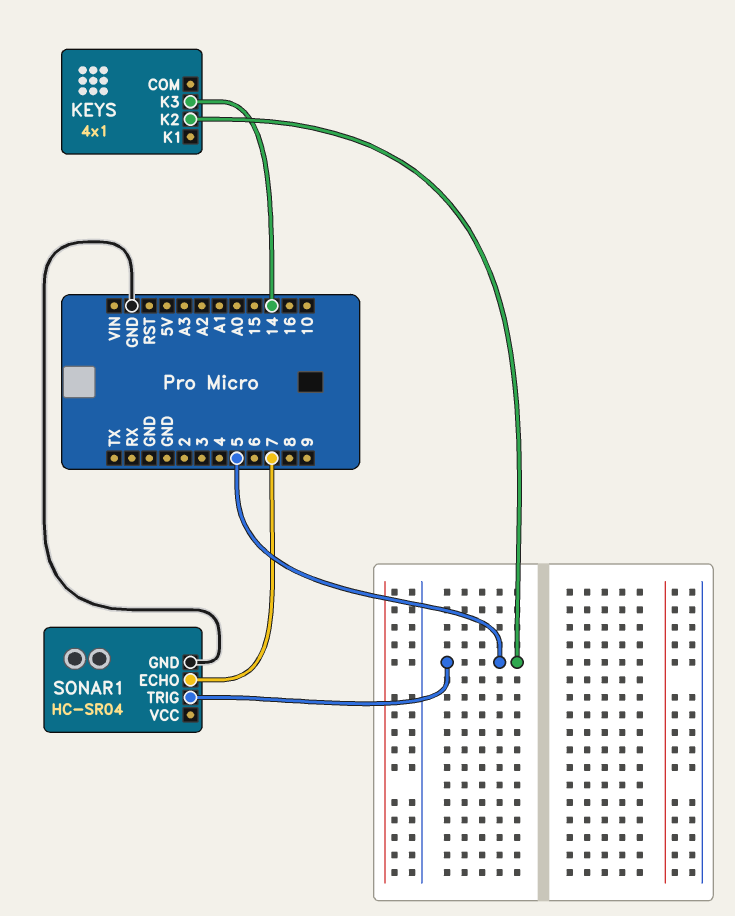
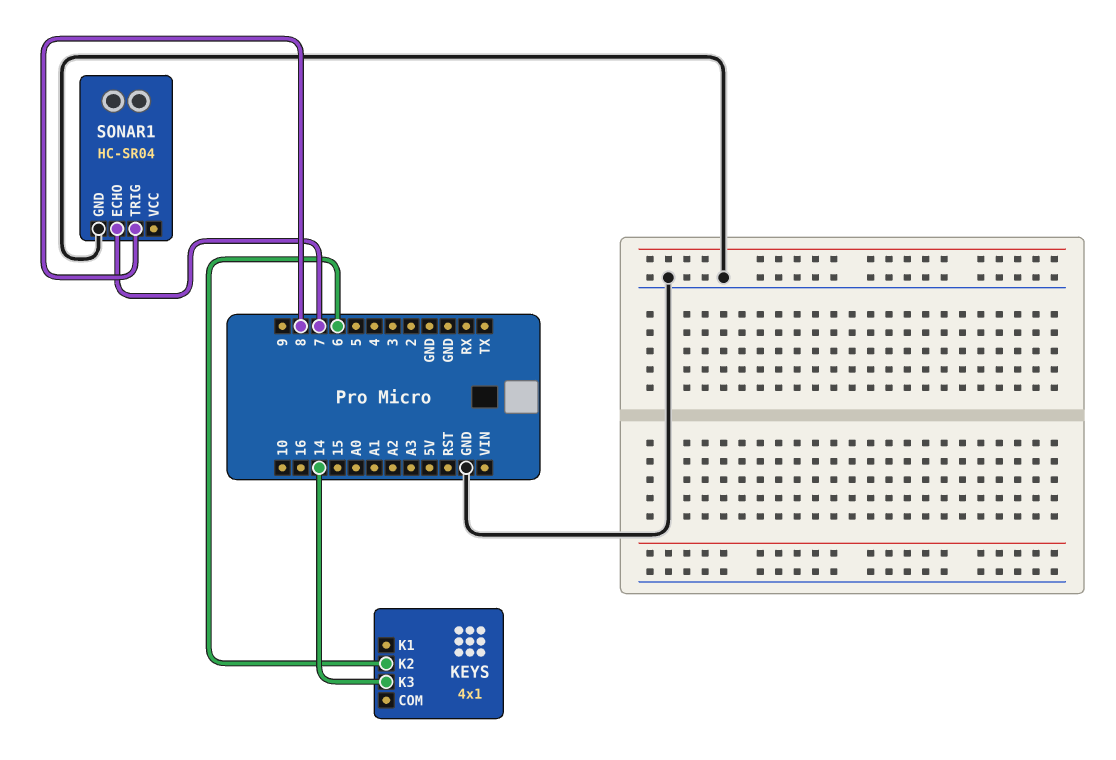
KEYS pin K2: 5 -> 6
SONAR1 pin TRIG: 5 -> 8

